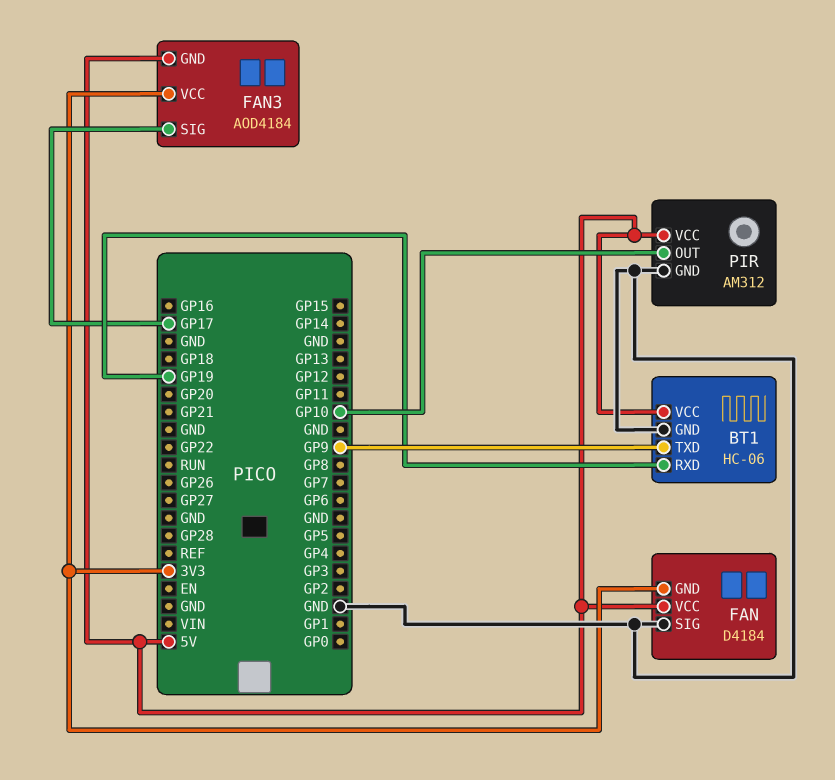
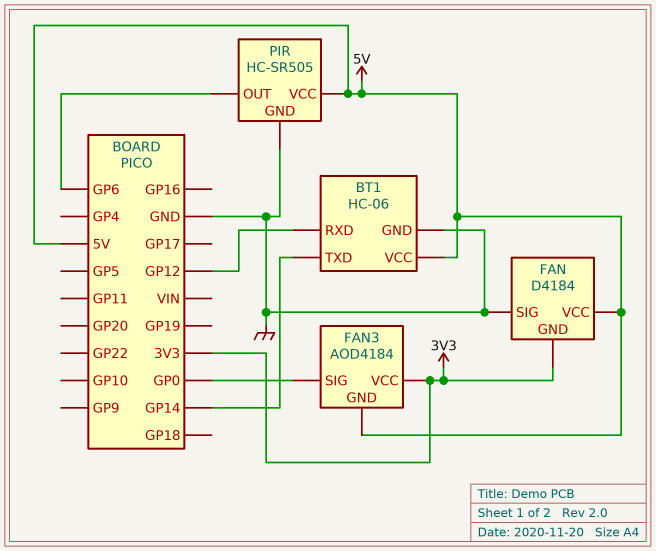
BT1 pin RXD: GP19 -> GP12
BT1 pin TXD: GP9 -> GP14
FAN3 pin SIG: GP17 -> GP0
PIR: AM312 -> HC-SR505
PIR pin OUT: GP10 -> GP6

